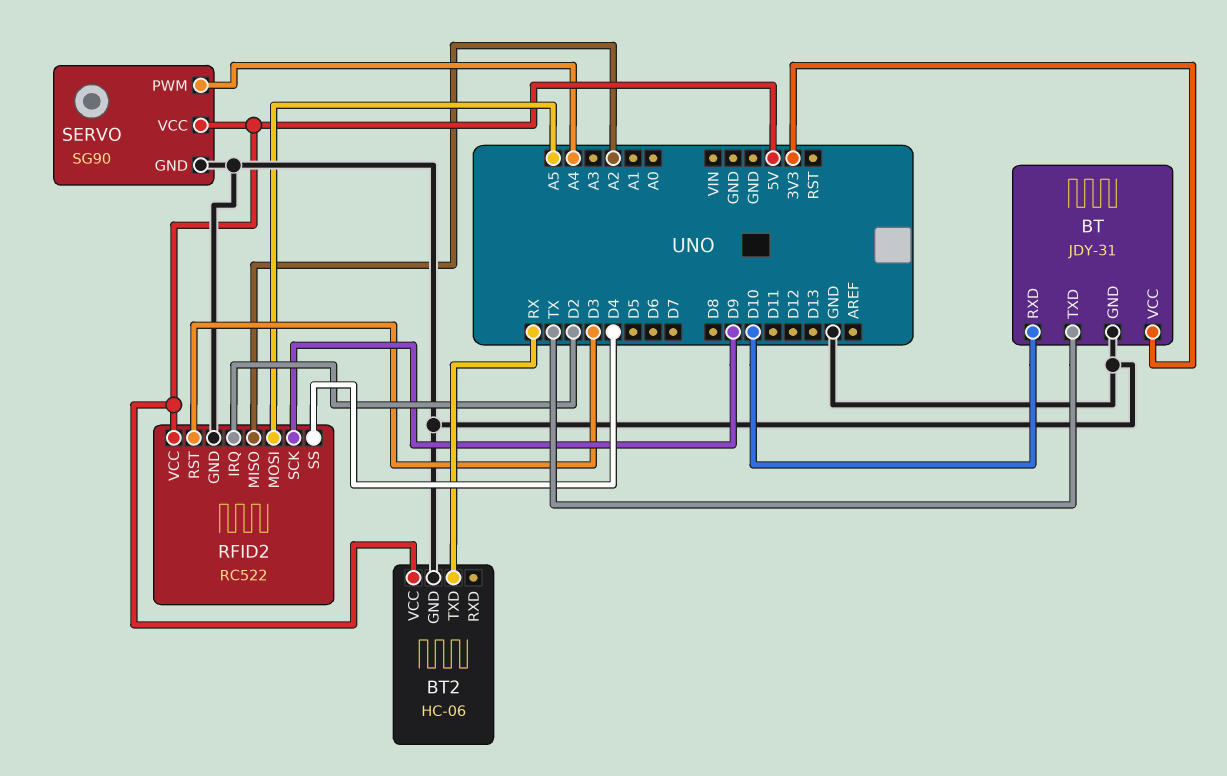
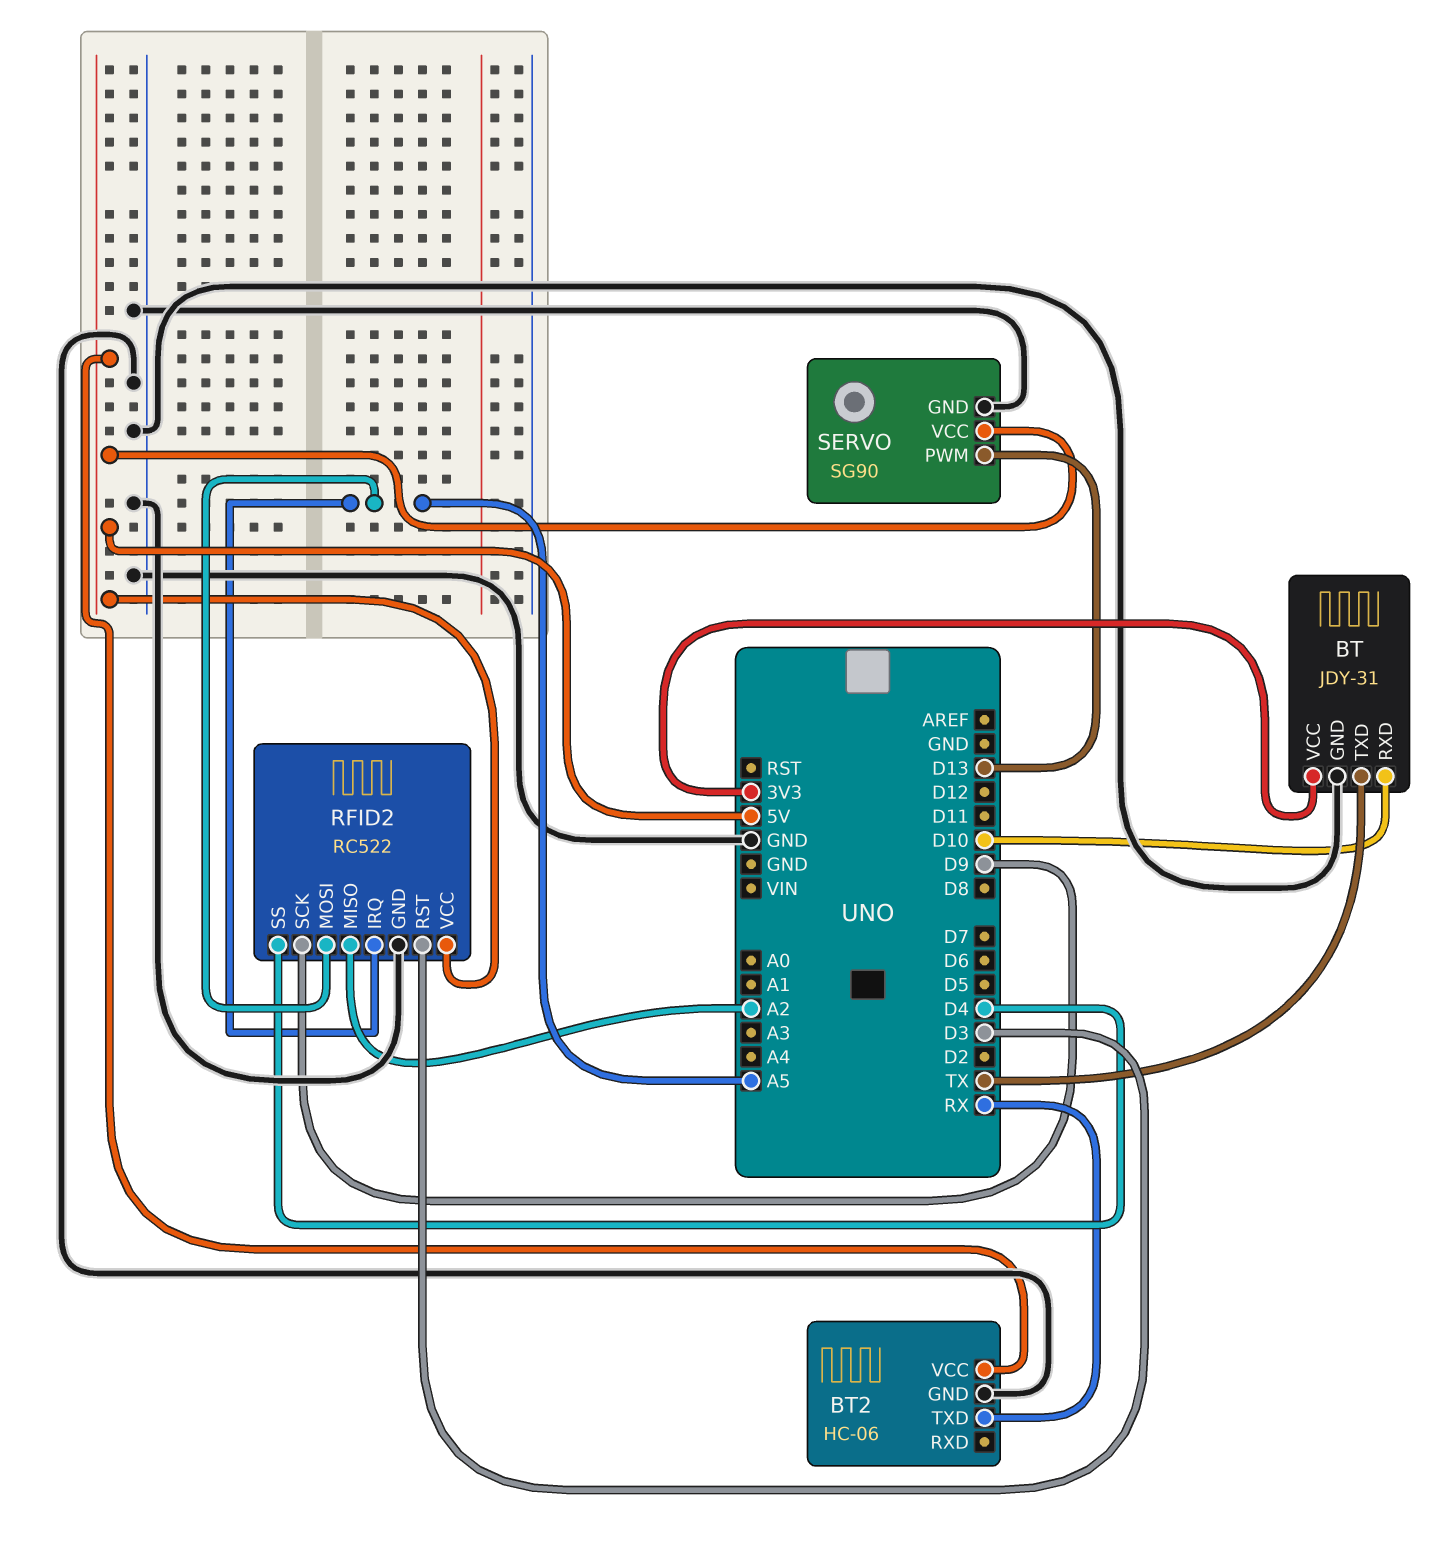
RFID2 pin IRQ: D2 -> A5
SERVO pin PWM: A4 -> D13

